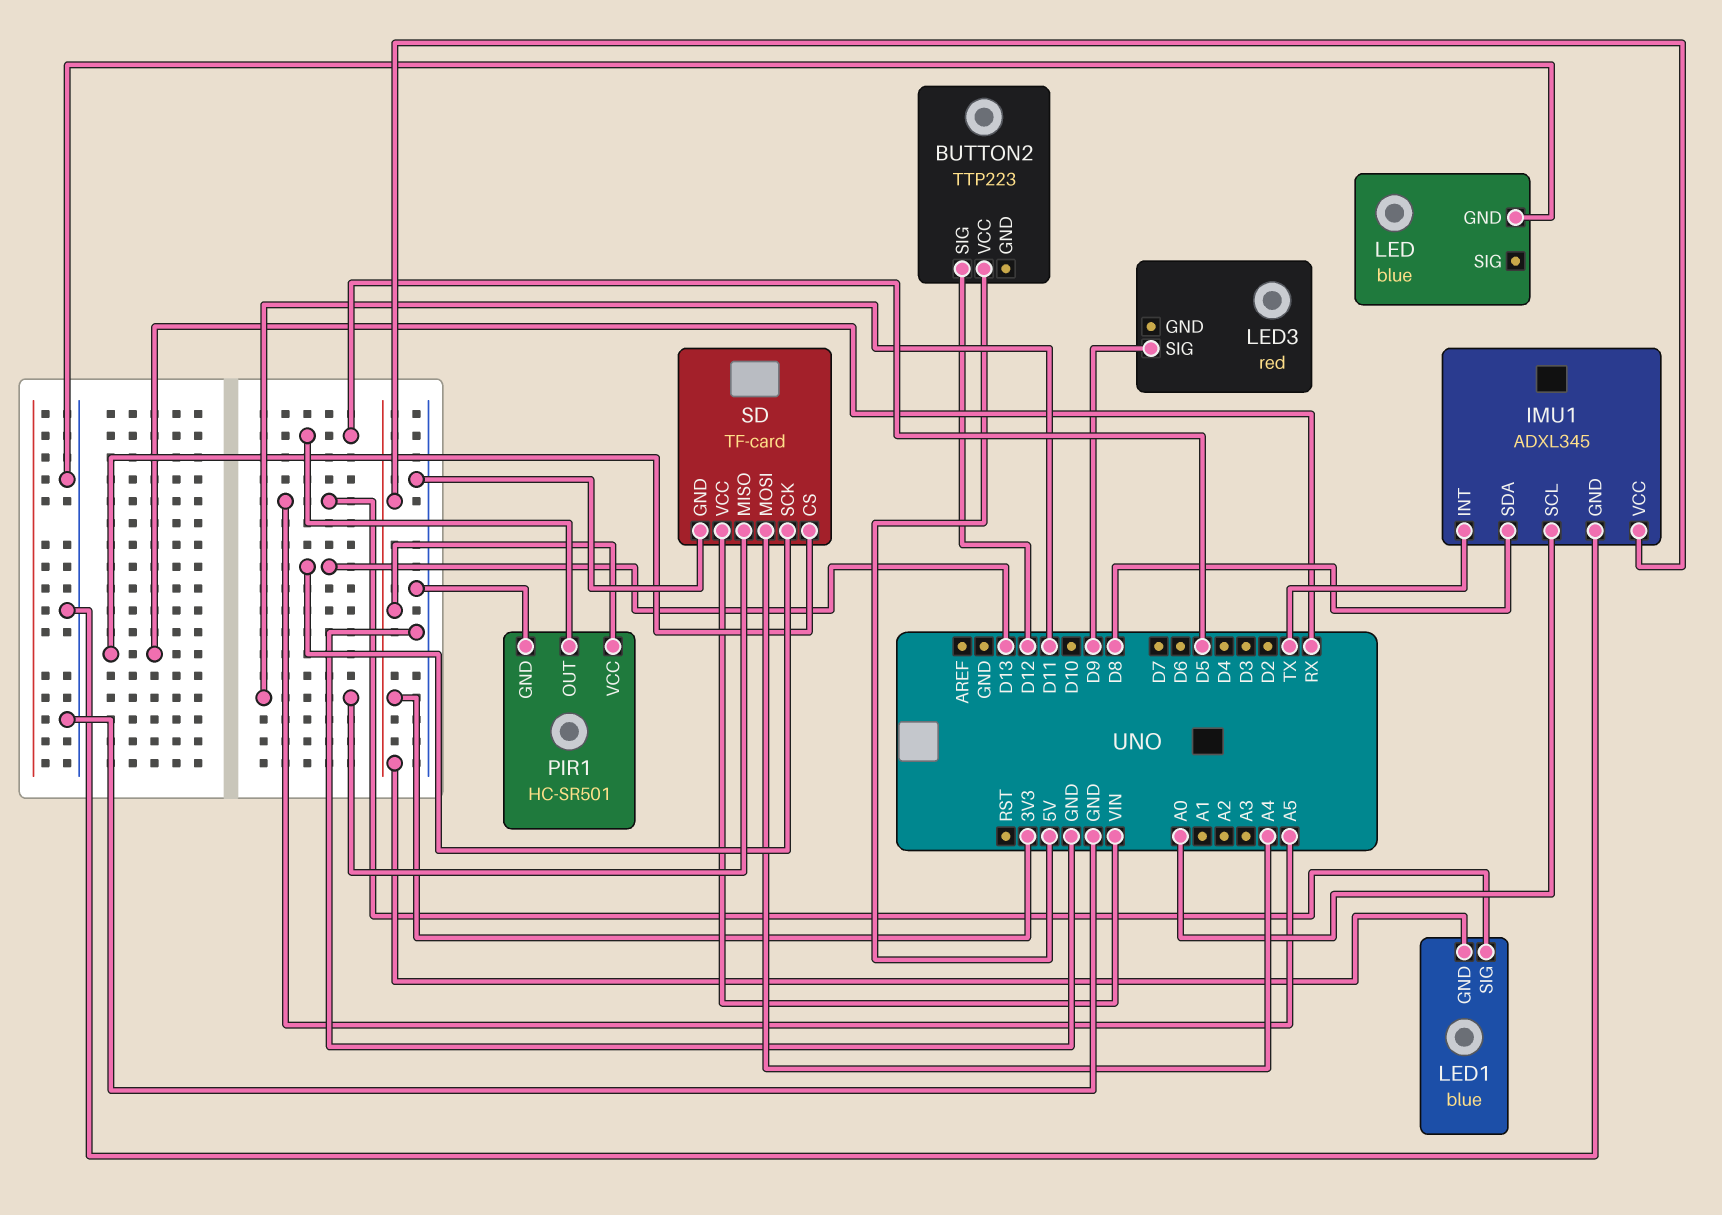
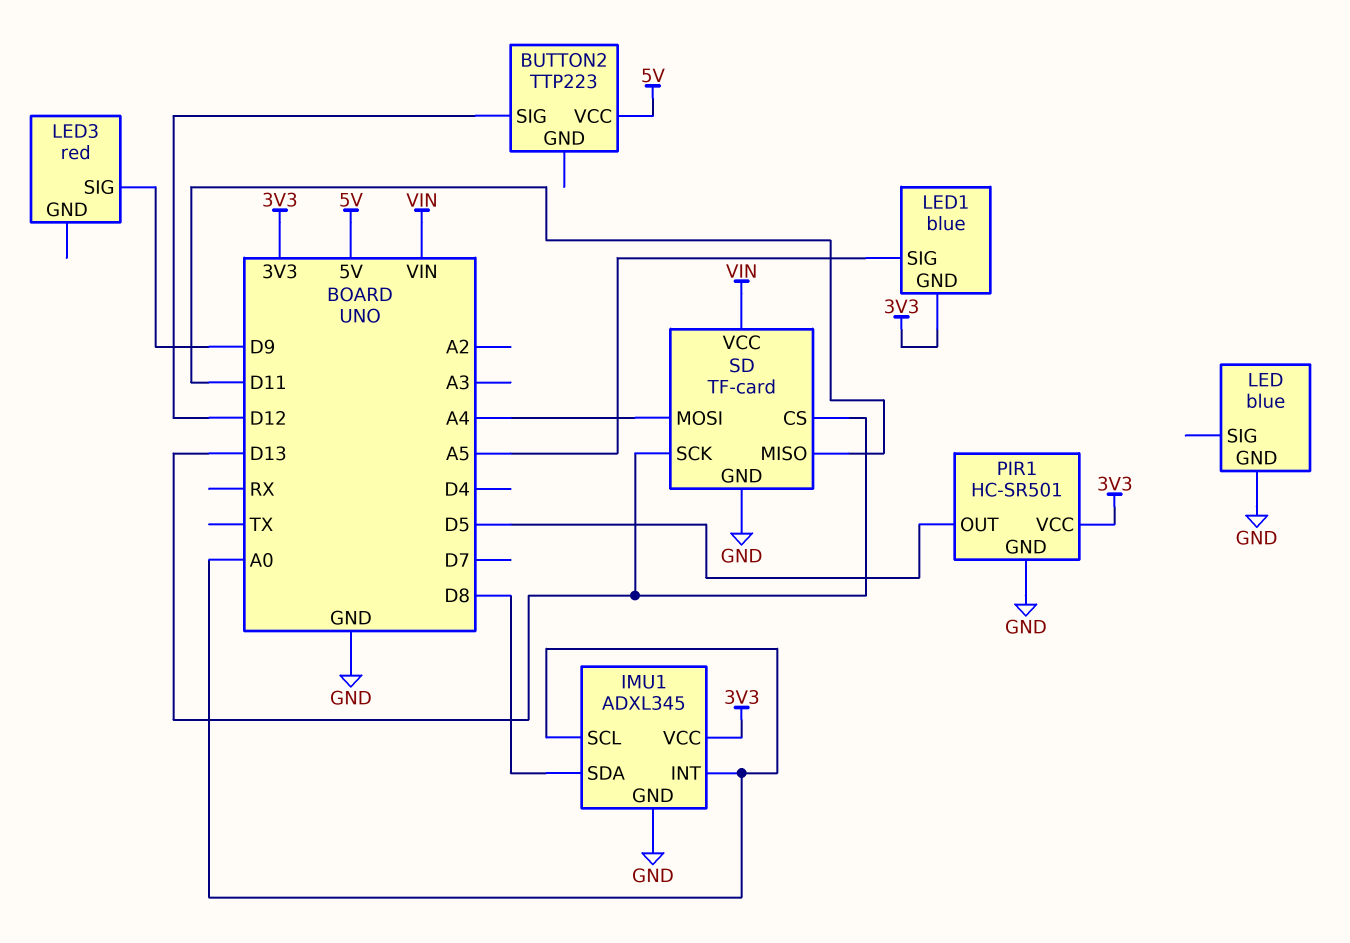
IMU1 pin INT: TX -> A0
SD pin CS: RX -> D13

